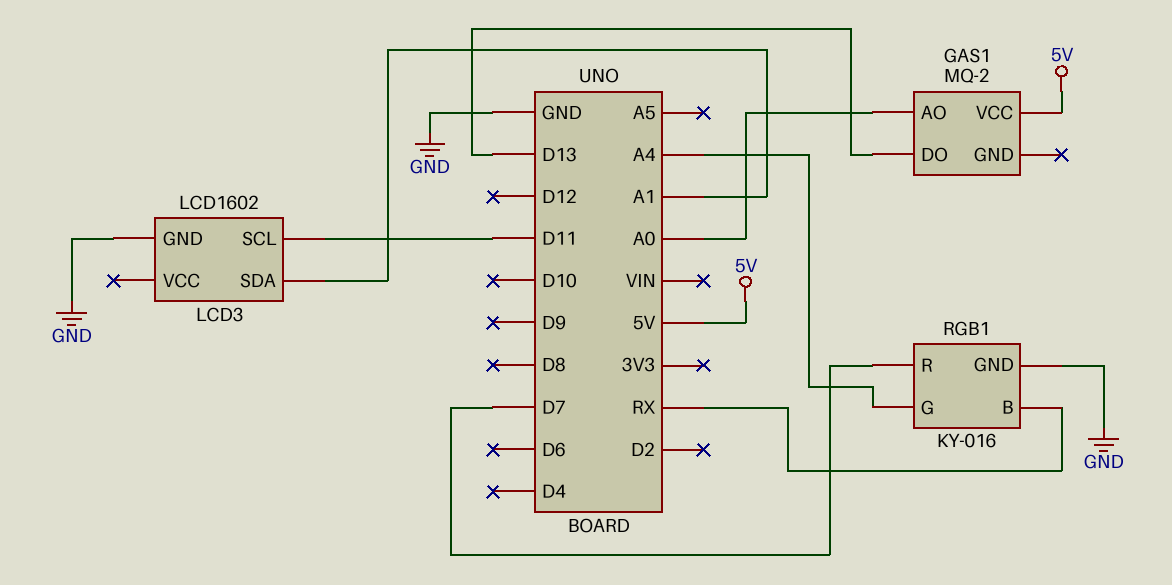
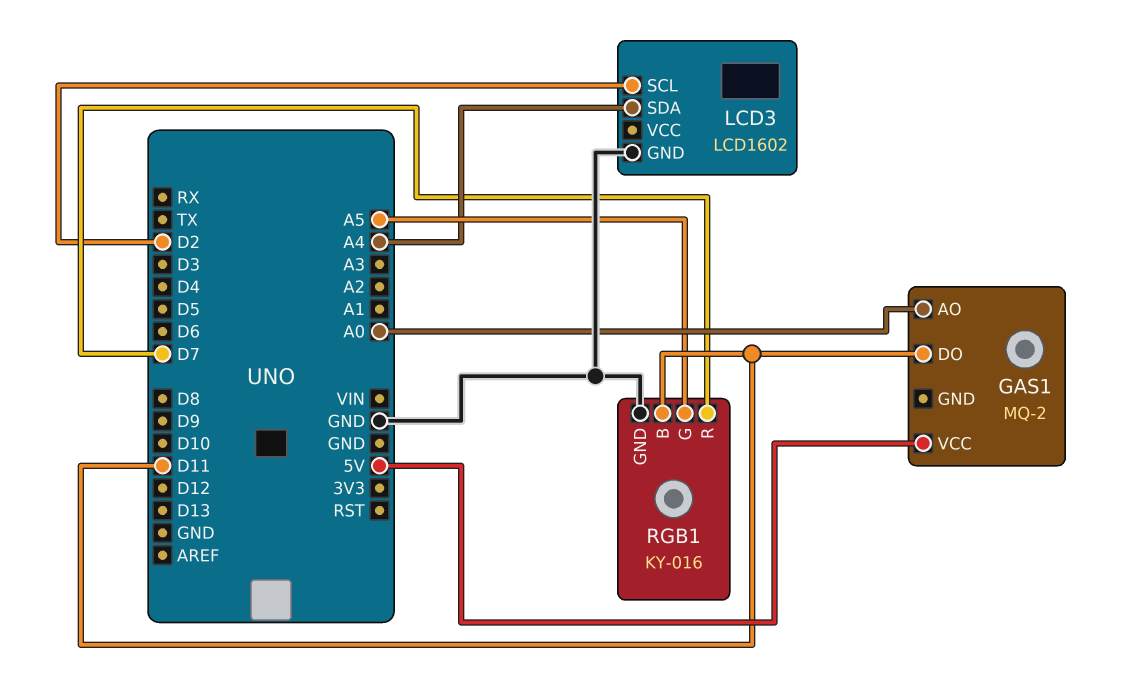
GAS1 pin DO: D13 -> D11
LCD3 pin SCL: D11 -> D2
LCD3 pin SDA: A1 -> A4
RGB1 pin B: RX -> D11
RGB1 pin G: A4 -> A5

